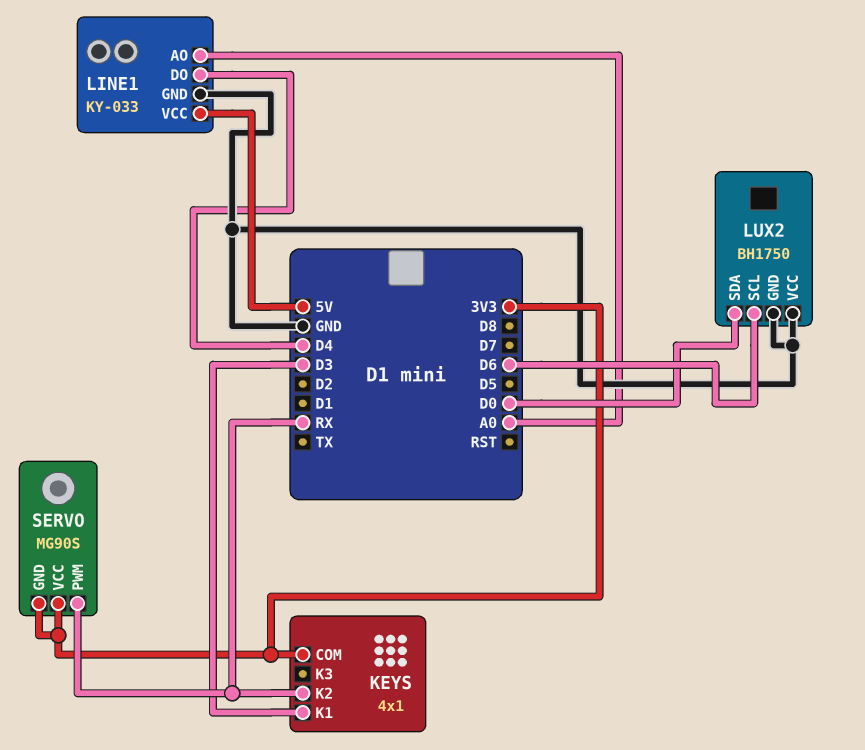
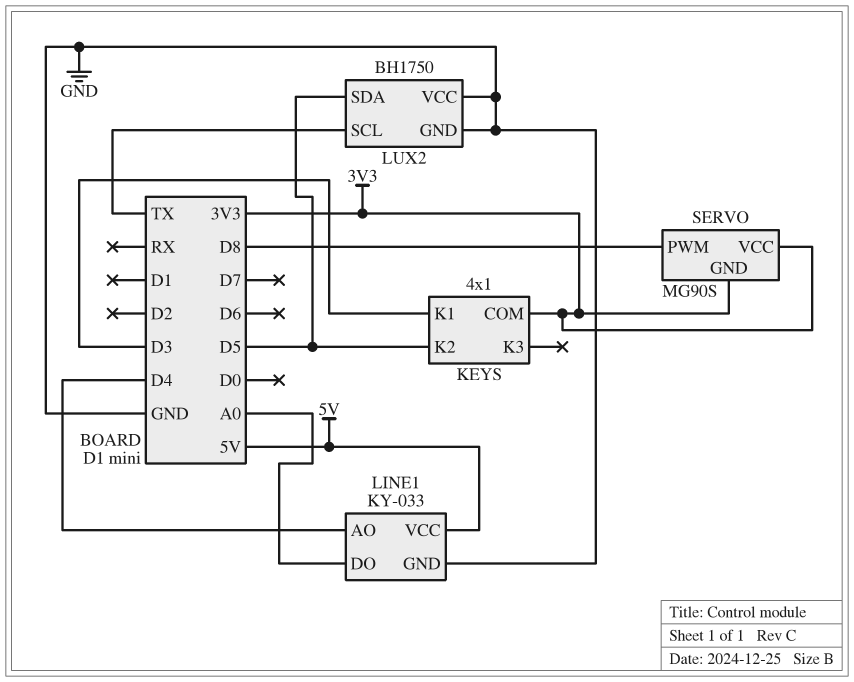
KEYS pin K2: RX -> D5
LINE1 pin AO: A0 -> D4
LINE1 pin DO: D4 -> A0
LUX2 pin SCL: D6 -> TX
LUX2 pin SDA: D0 -> D5
SERVO pin PWM: RX -> D8

